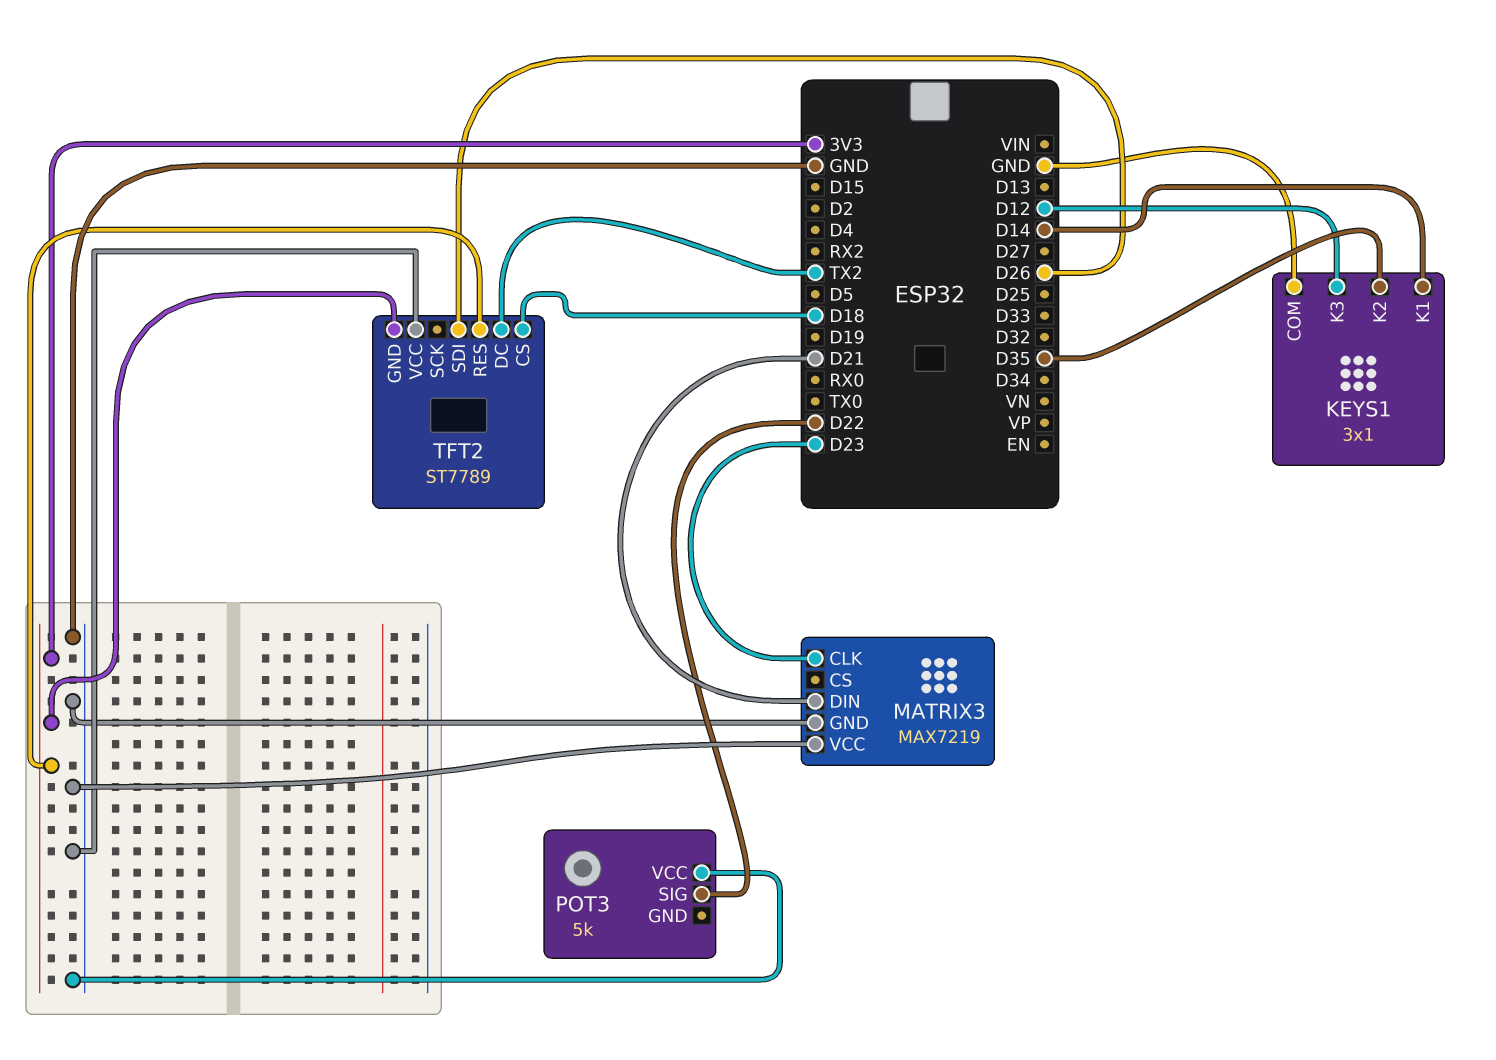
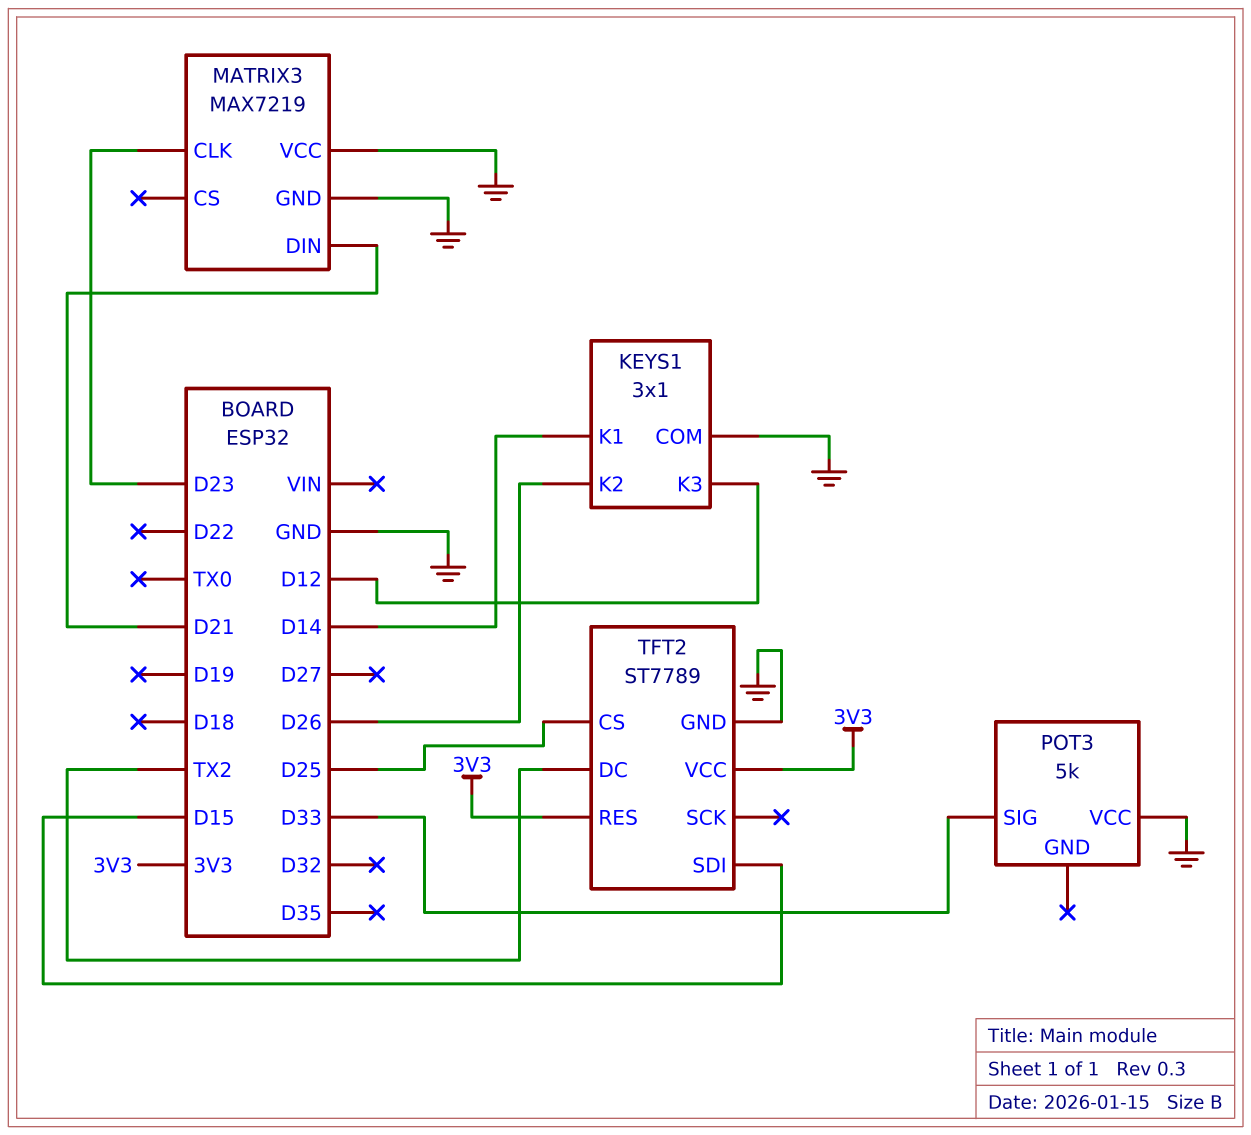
KEYS1 pin K2: D35 -> D26
POT3 pin SIG: D22 -> D33
TFT2 pin CS: D18 -> D25
TFT2 pin GND: 3V3 -> GND
TFT2 pin SDI: D26 -> D15
TFT2 pin VCC: GND -> 3V3

